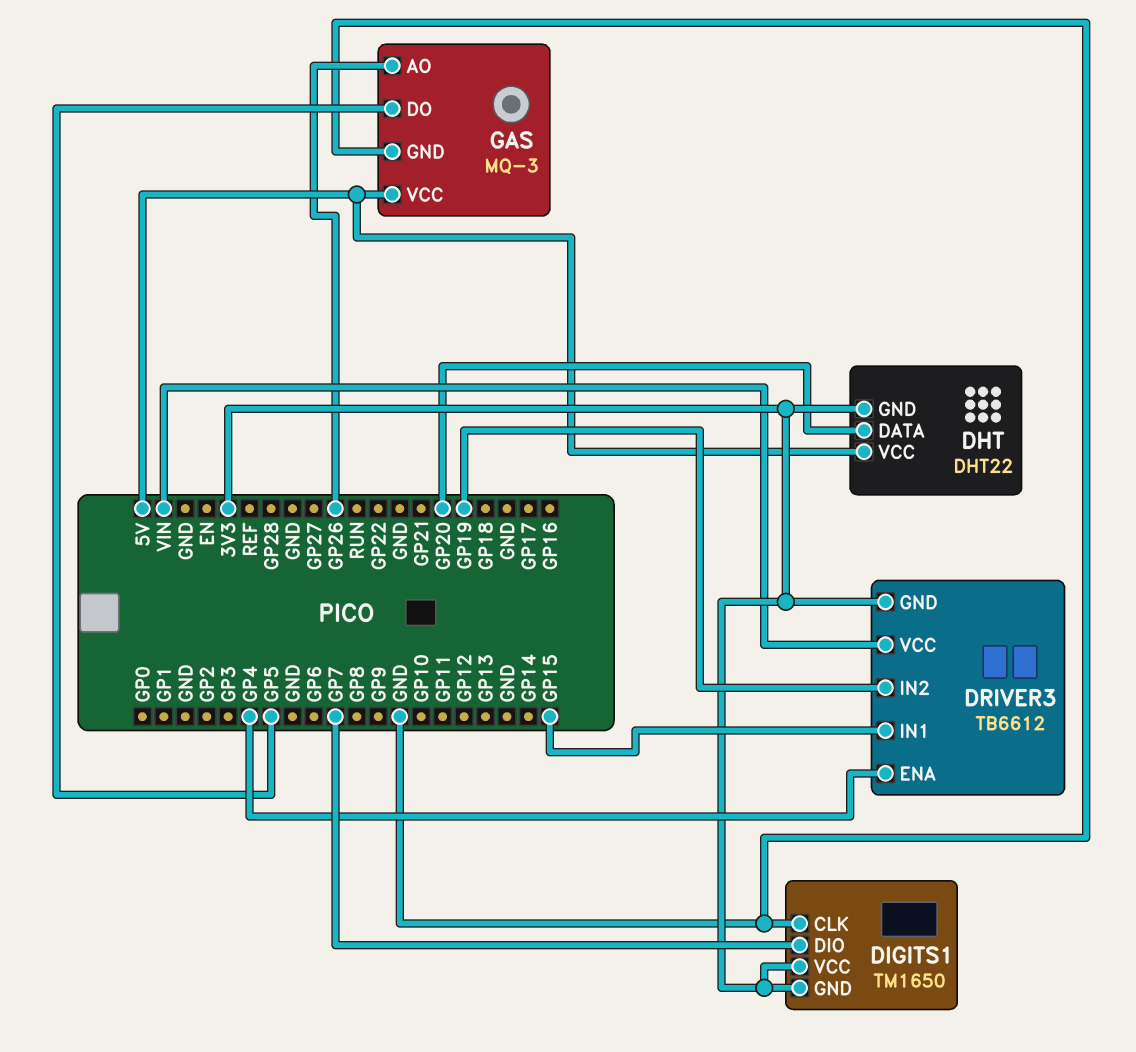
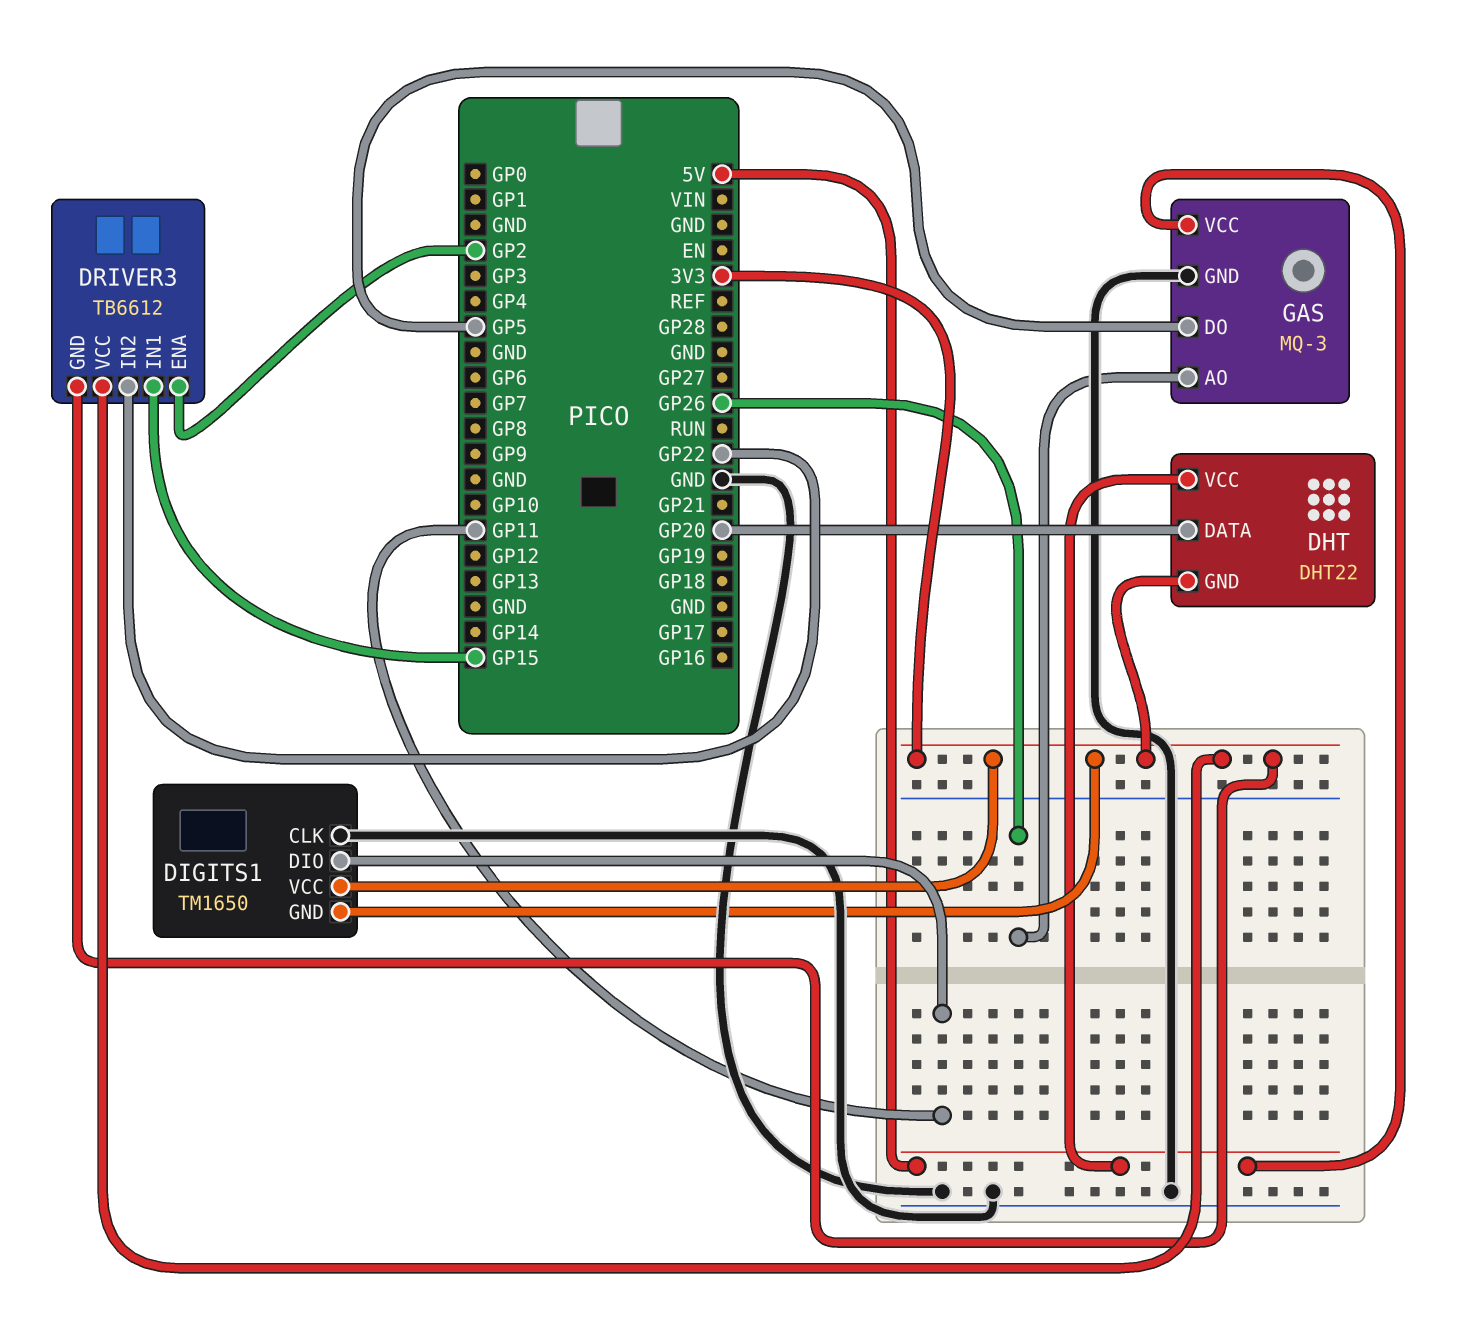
DIGITS1 pin DIO: GP7 -> GP11
DRIVER3 pin ENA: GP4 -> GP2
DRIVER3 pin IN2: GP19 -> GP22
DRIVER3 pin VCC: VIN -> 3V3

